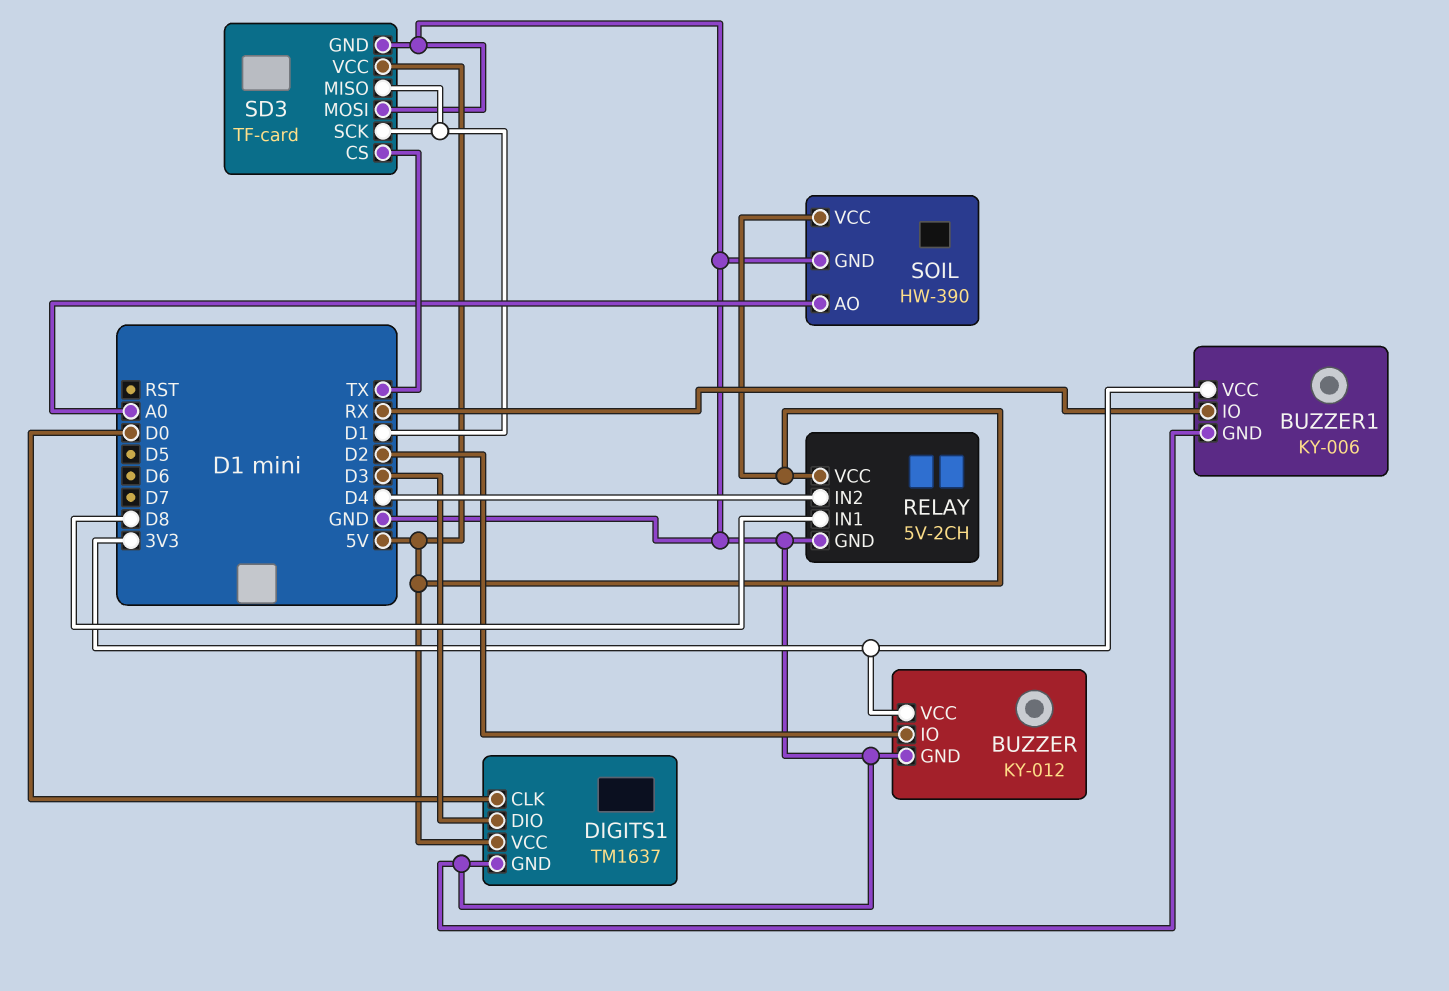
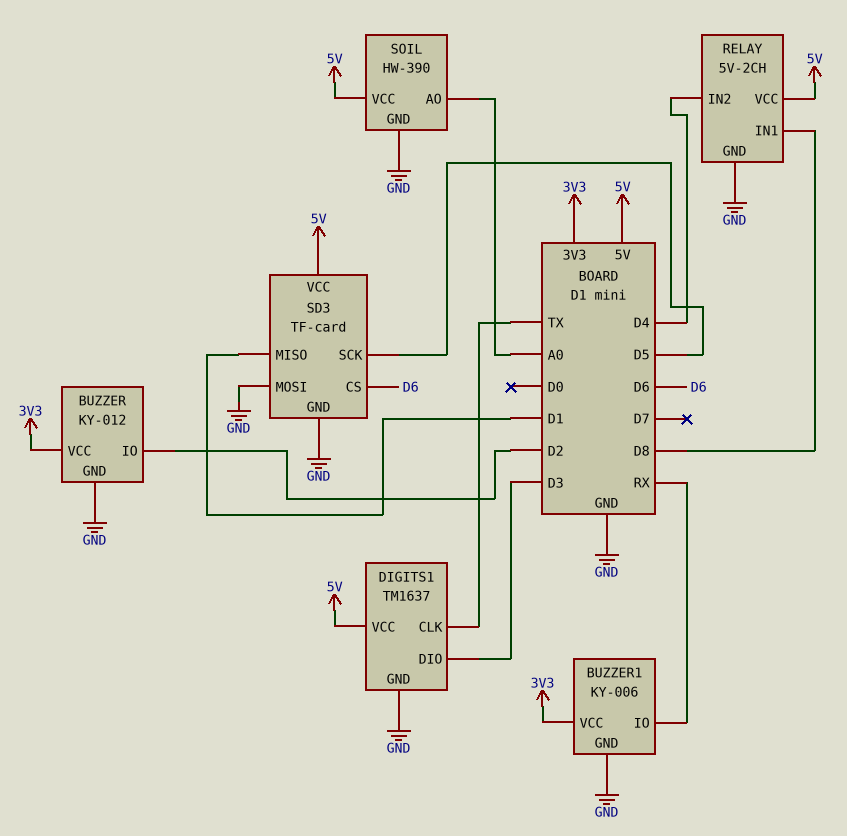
DIGITS1 pin CLK: D0 -> TX
SD3 pin CS: TX -> D6
SD3 pin SCK: D1 -> D5

